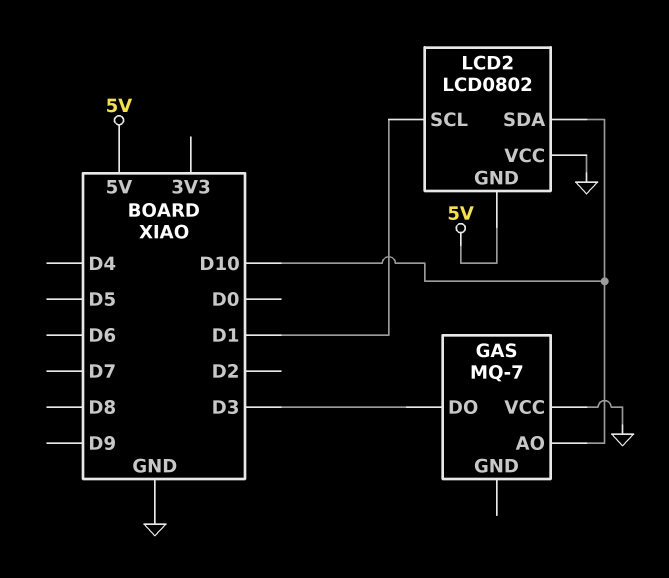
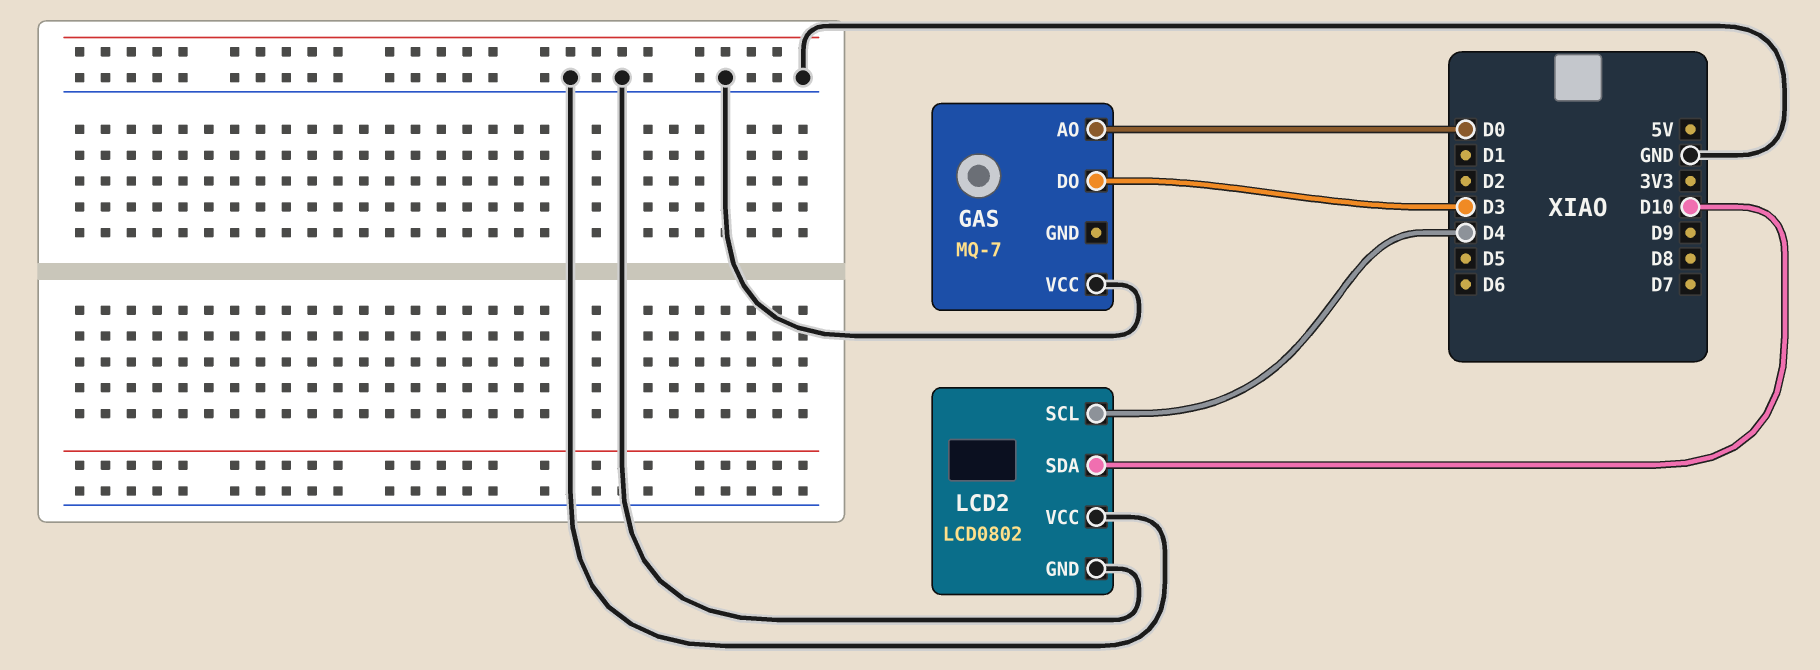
GAS pin AO: D10 -> D0
LCD2 pin GND: 5V -> GND
LCD2 pin SCL: D1 -> D4

